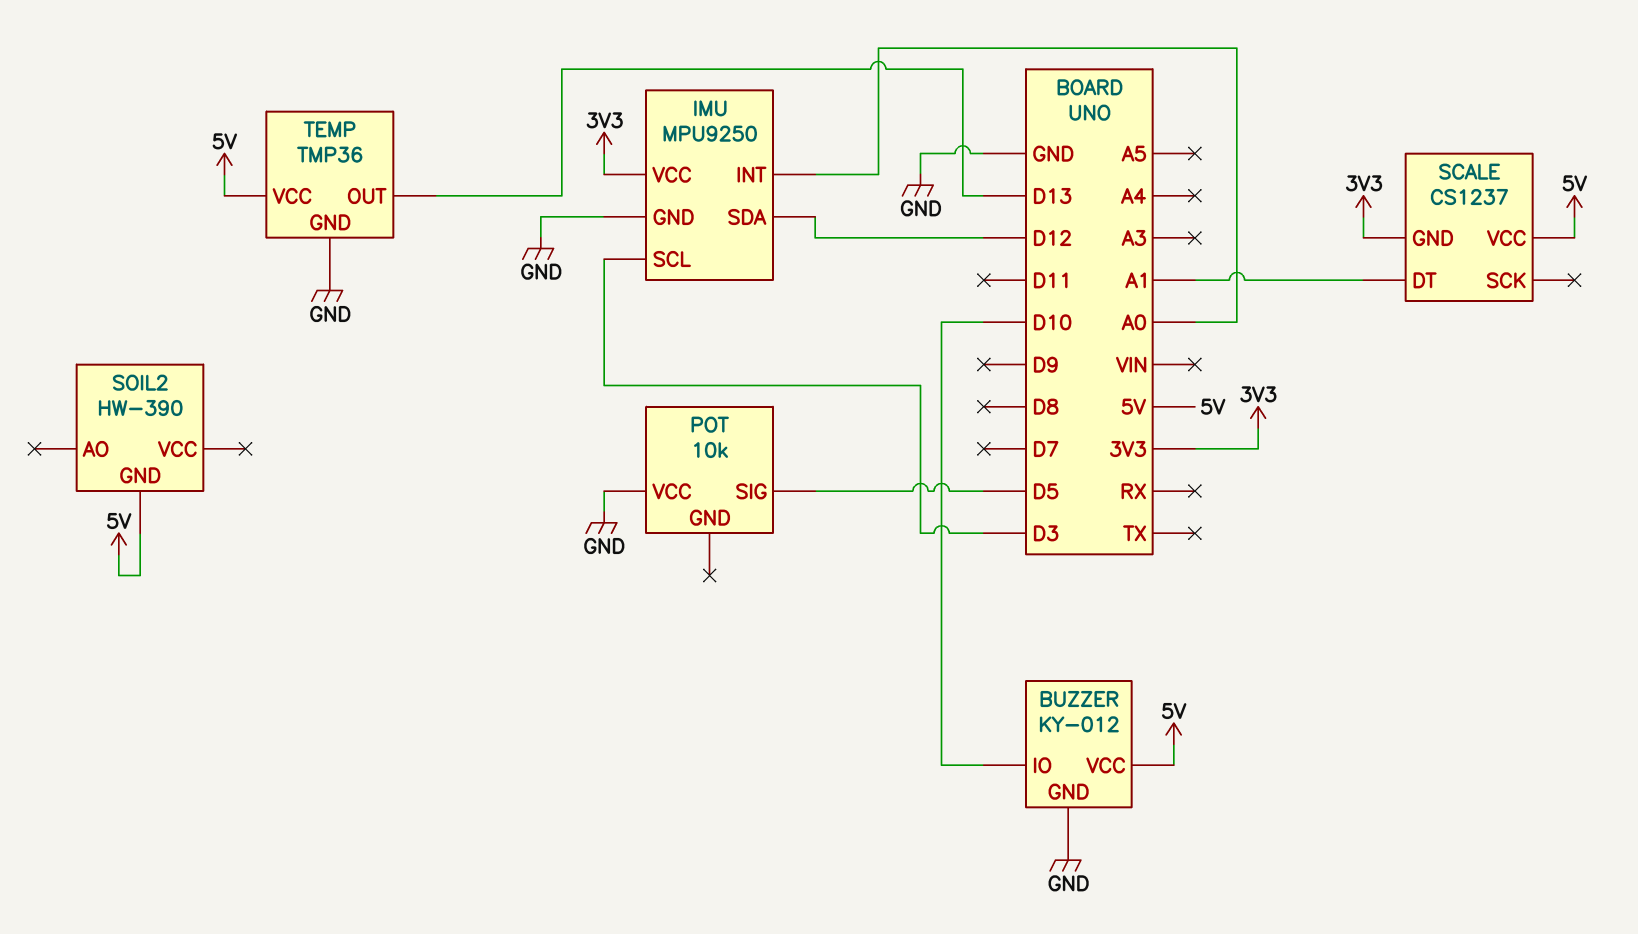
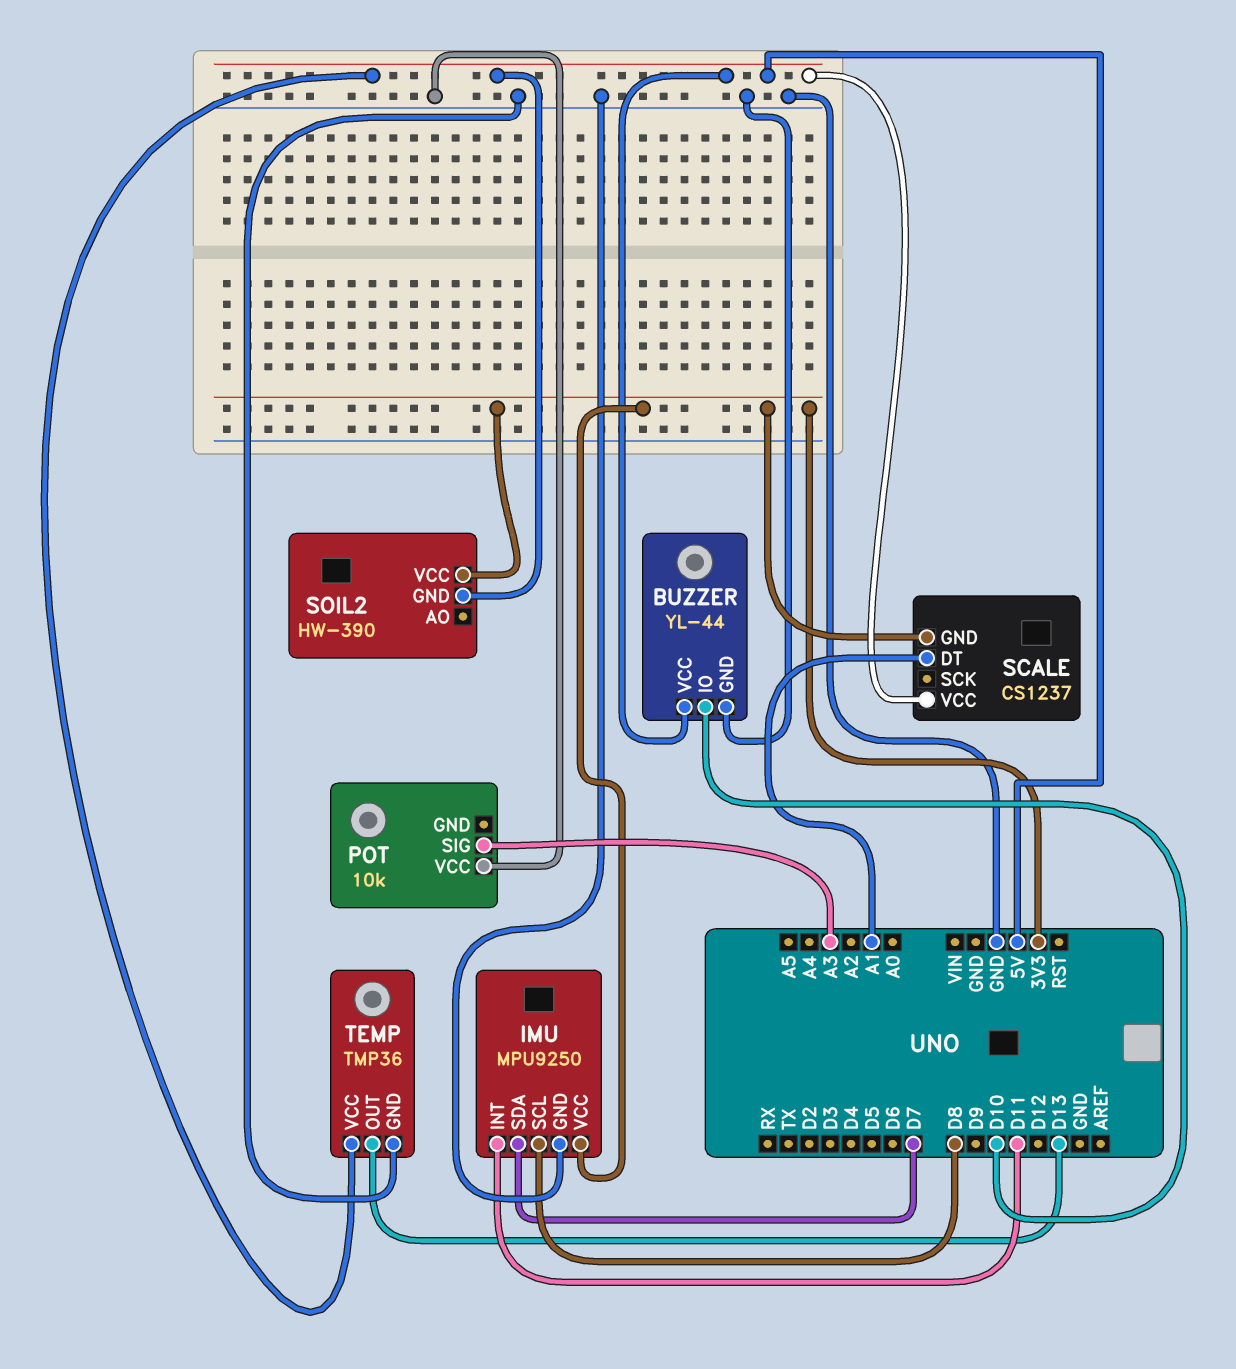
BUZZER: KY-012 -> YL-44
IMU pin INT: A0 -> D11
IMU pin SCL: D3 -> D8
IMU pin SDA: D12 -> D7
POT pin SIG: D5 -> A3
SOIL2 pin VCC: none -> 3V3

